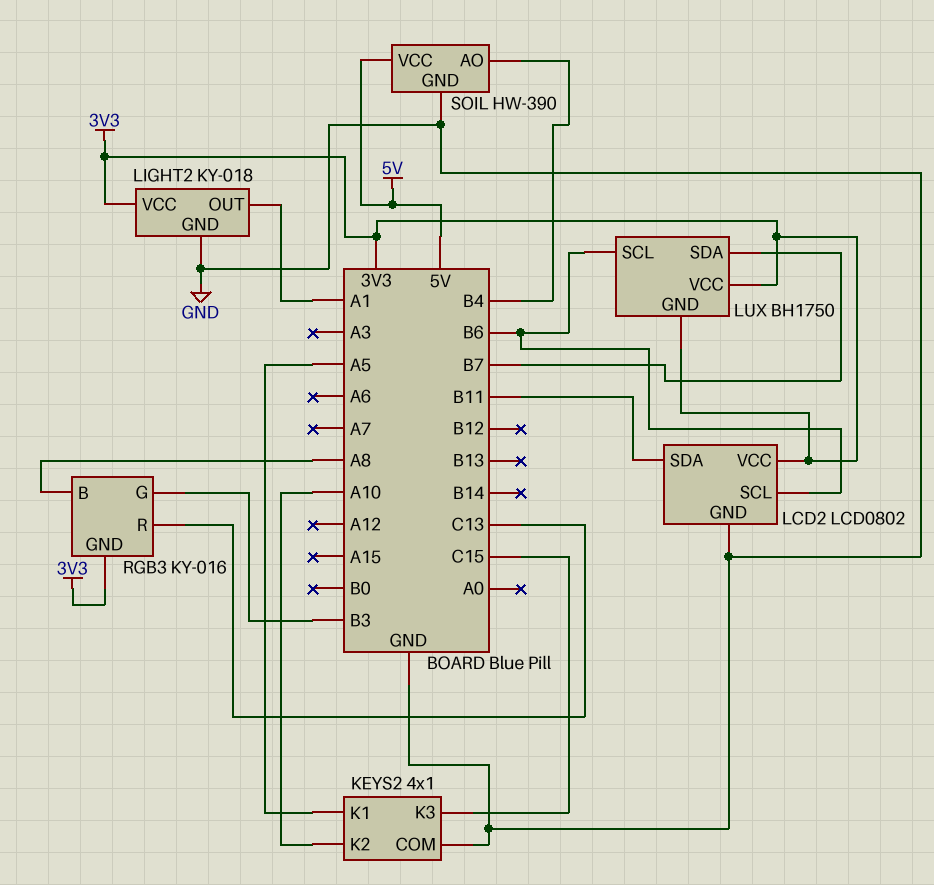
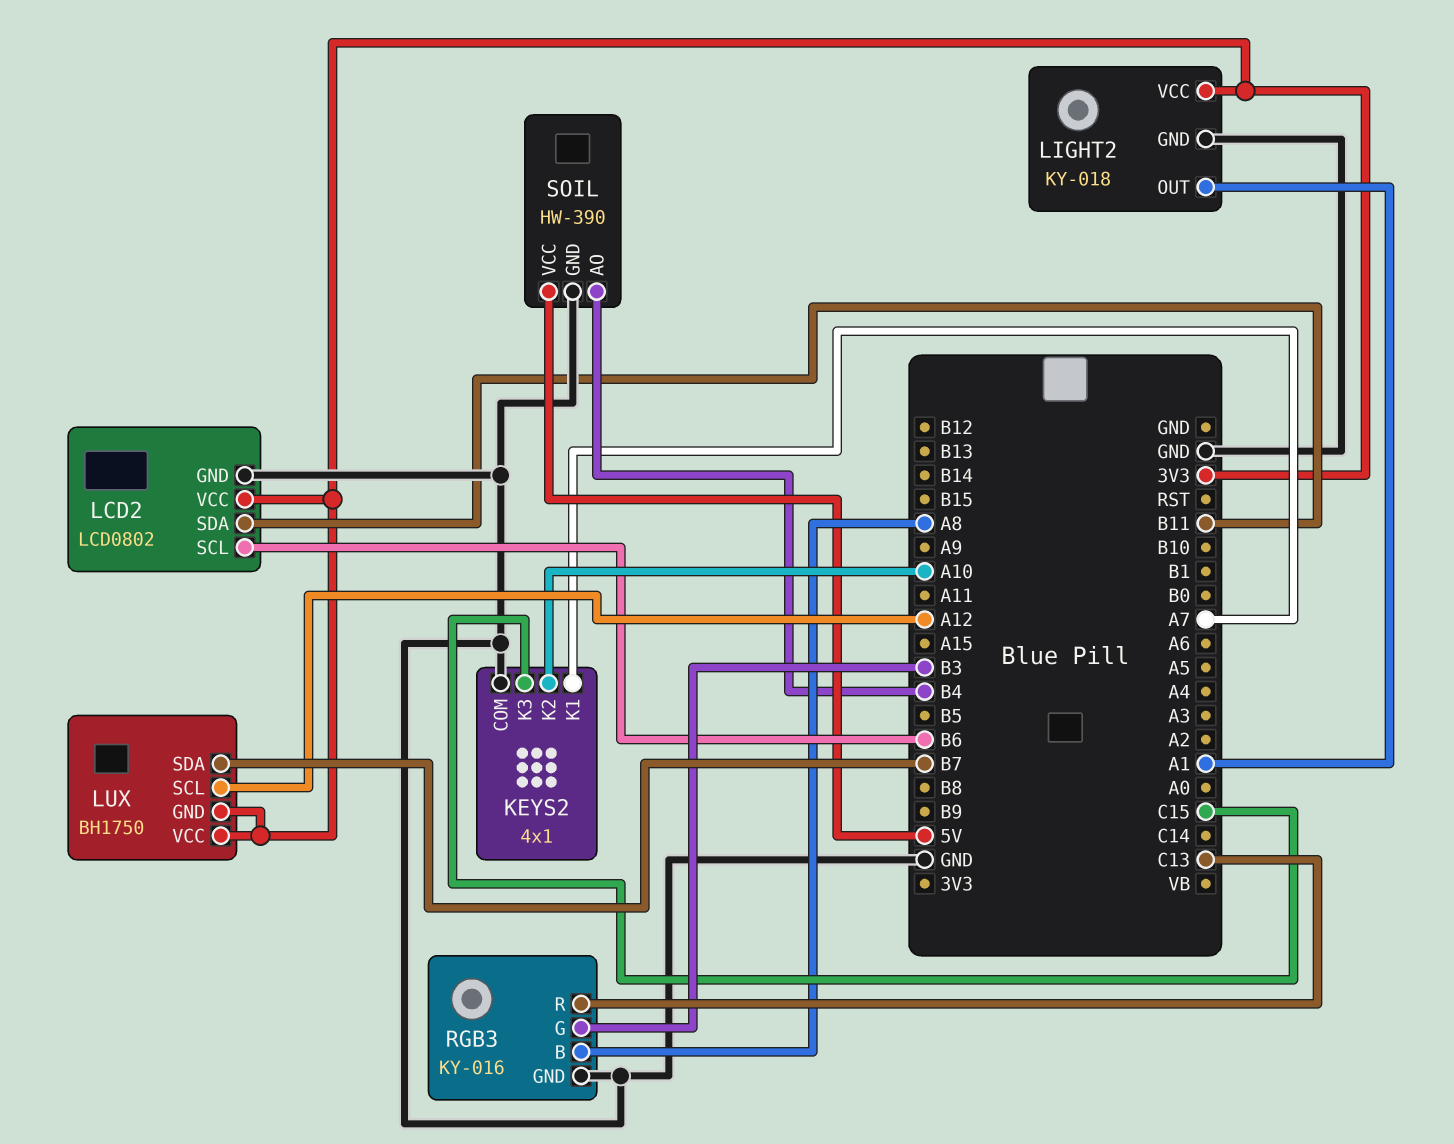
KEYS2 pin K1: A5 -> A7
LUX pin SCL: B6 -> A12
RGB3 pin GND: 3V3 -> GND

